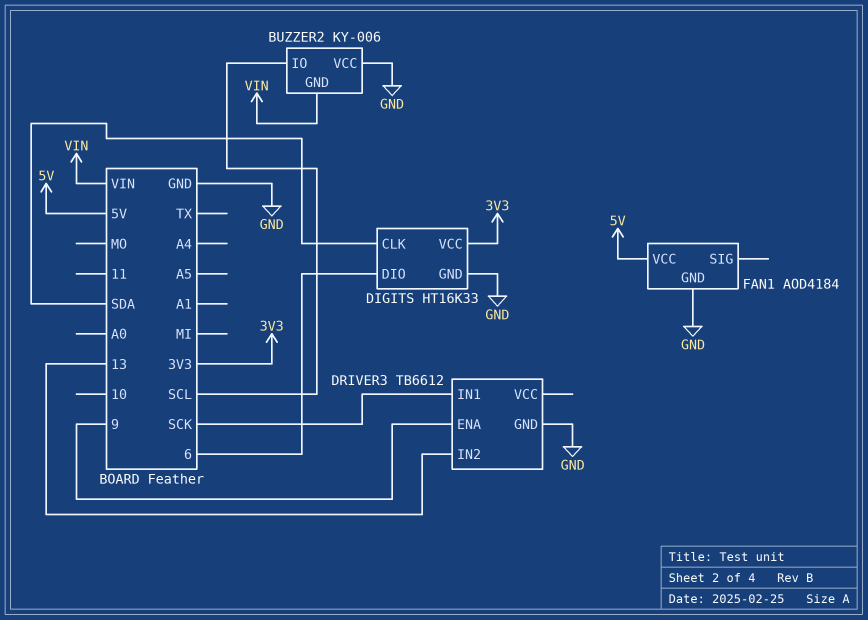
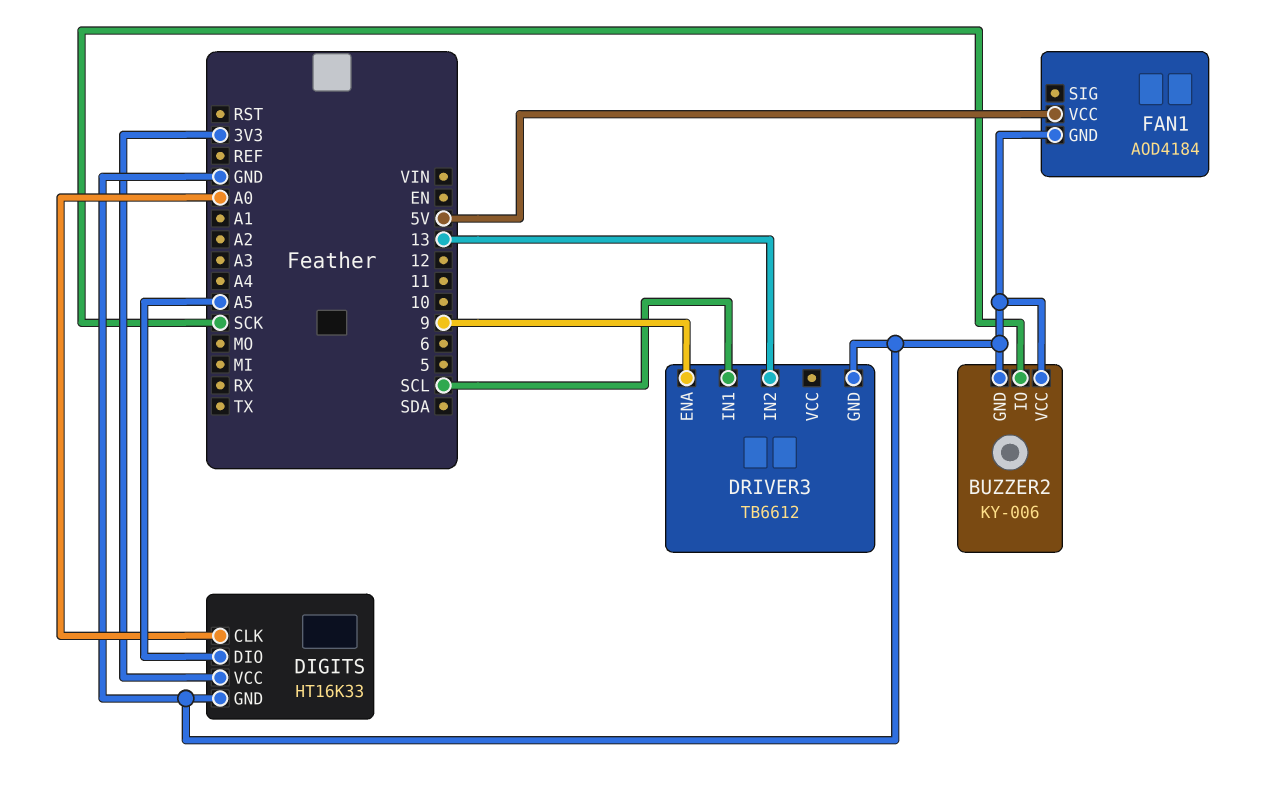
BUZZER2 pin GND: VIN -> GND
BUZZER2 pin IO: SCL -> SCK
DIGITS pin CLK: SDA -> A0
DIGITS pin DIO: 6 -> A5
DRIVER3 pin IN1: SCK -> SCL

